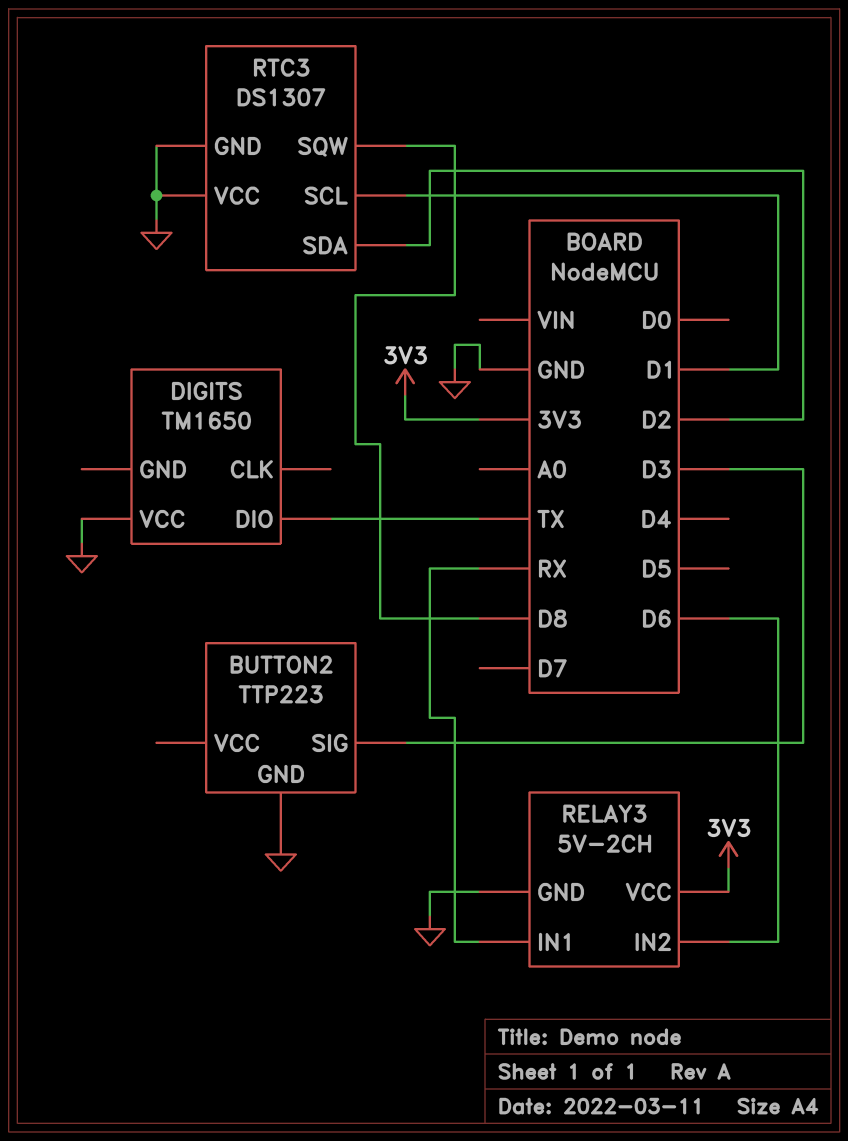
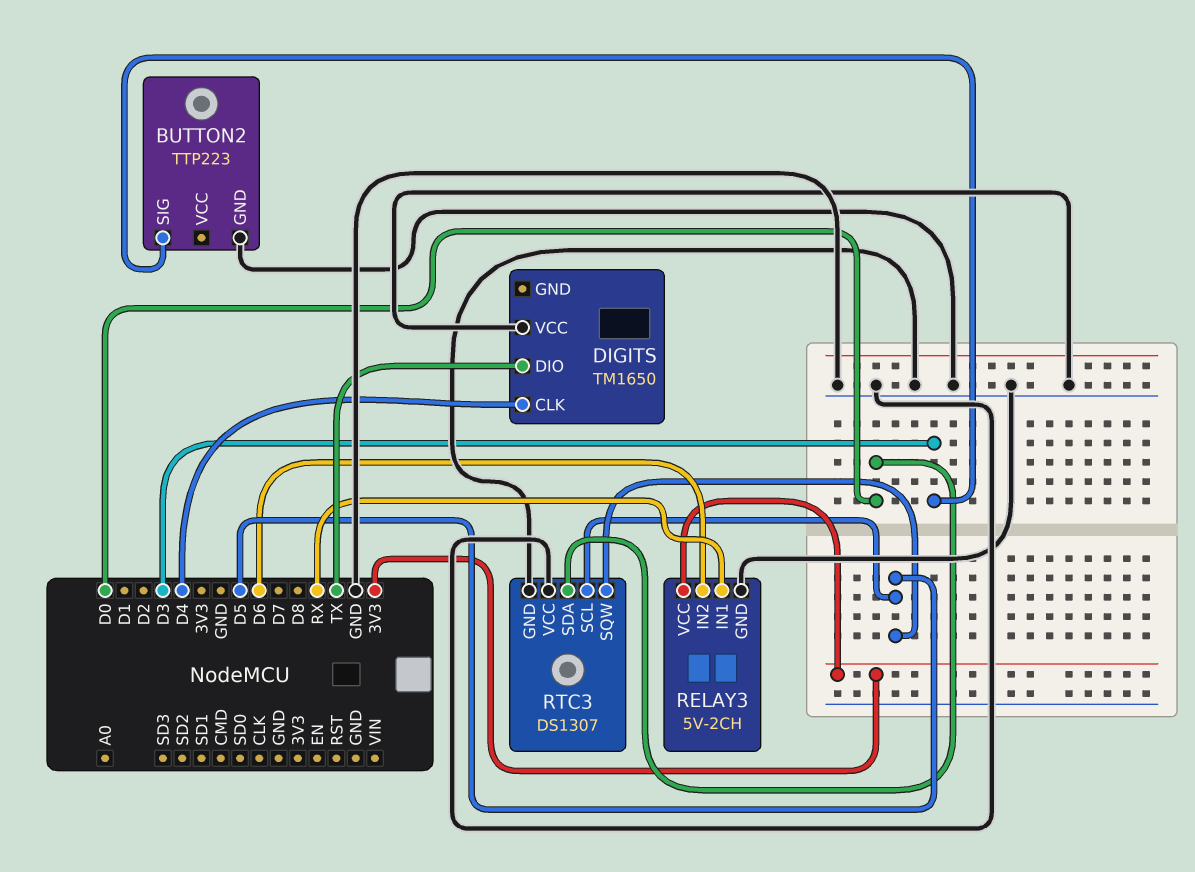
DIGITS pin CLK: none -> D4
RTC3 pin SCL: D1 -> D5
RTC3 pin SDA: D2 -> D0
RTC3 pin SQW: D8 -> D5

